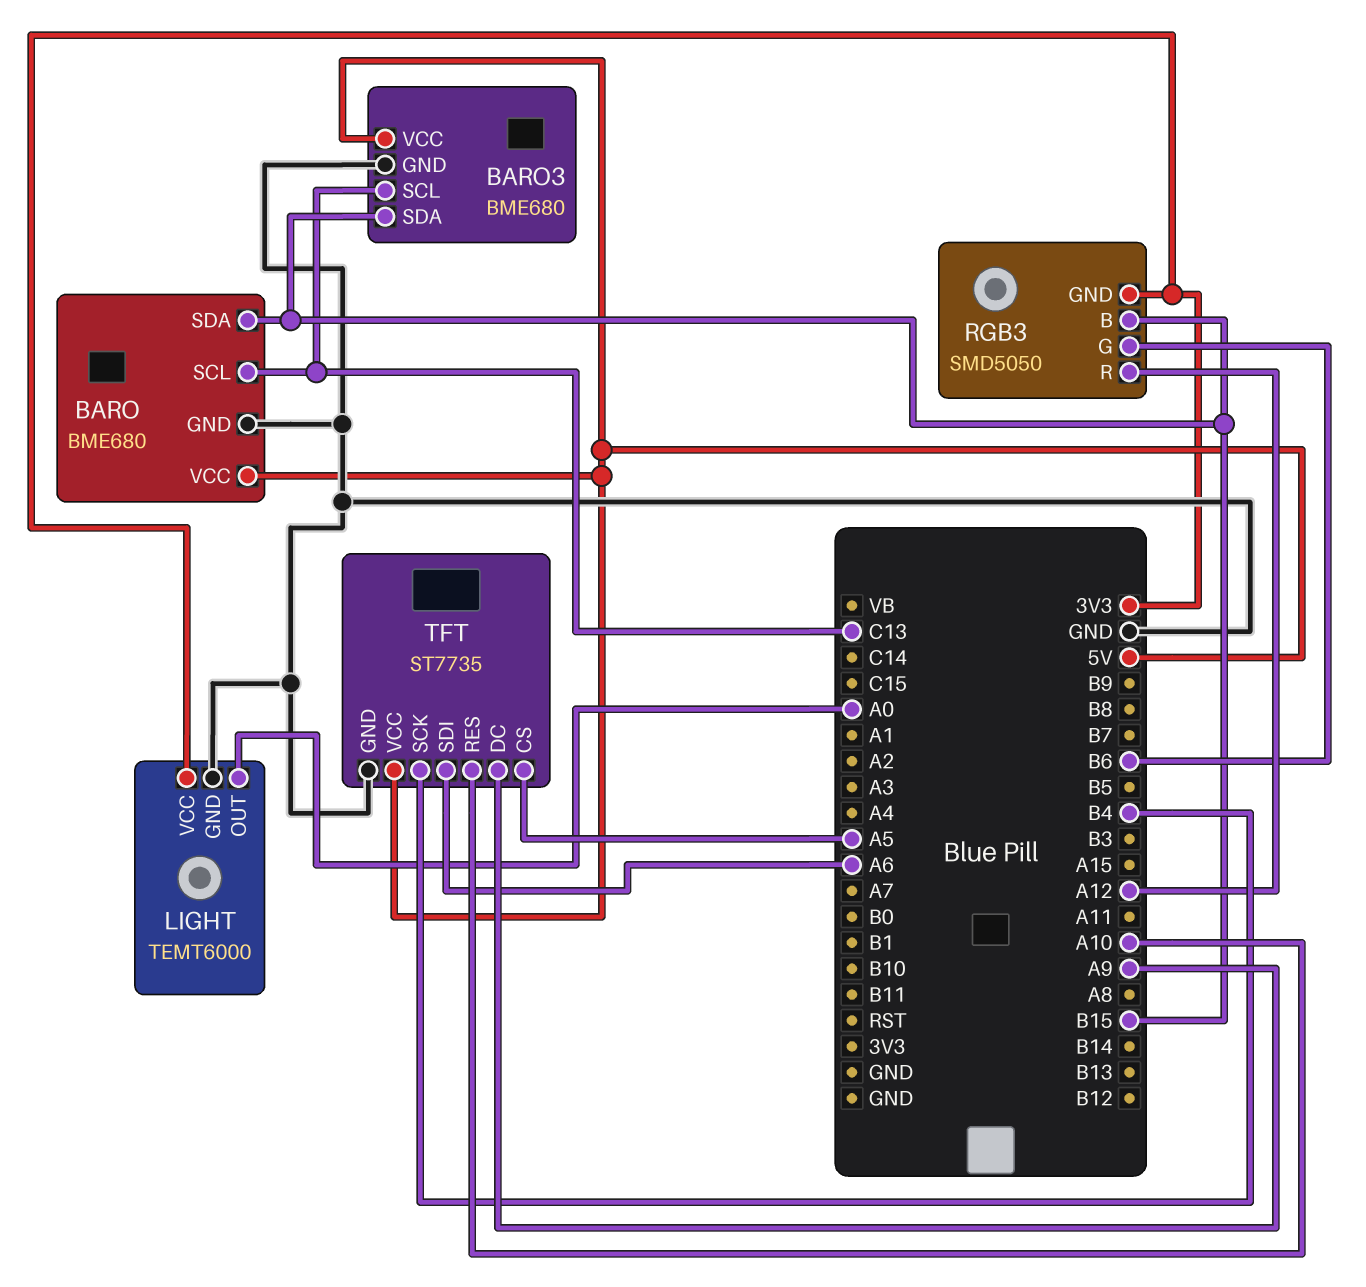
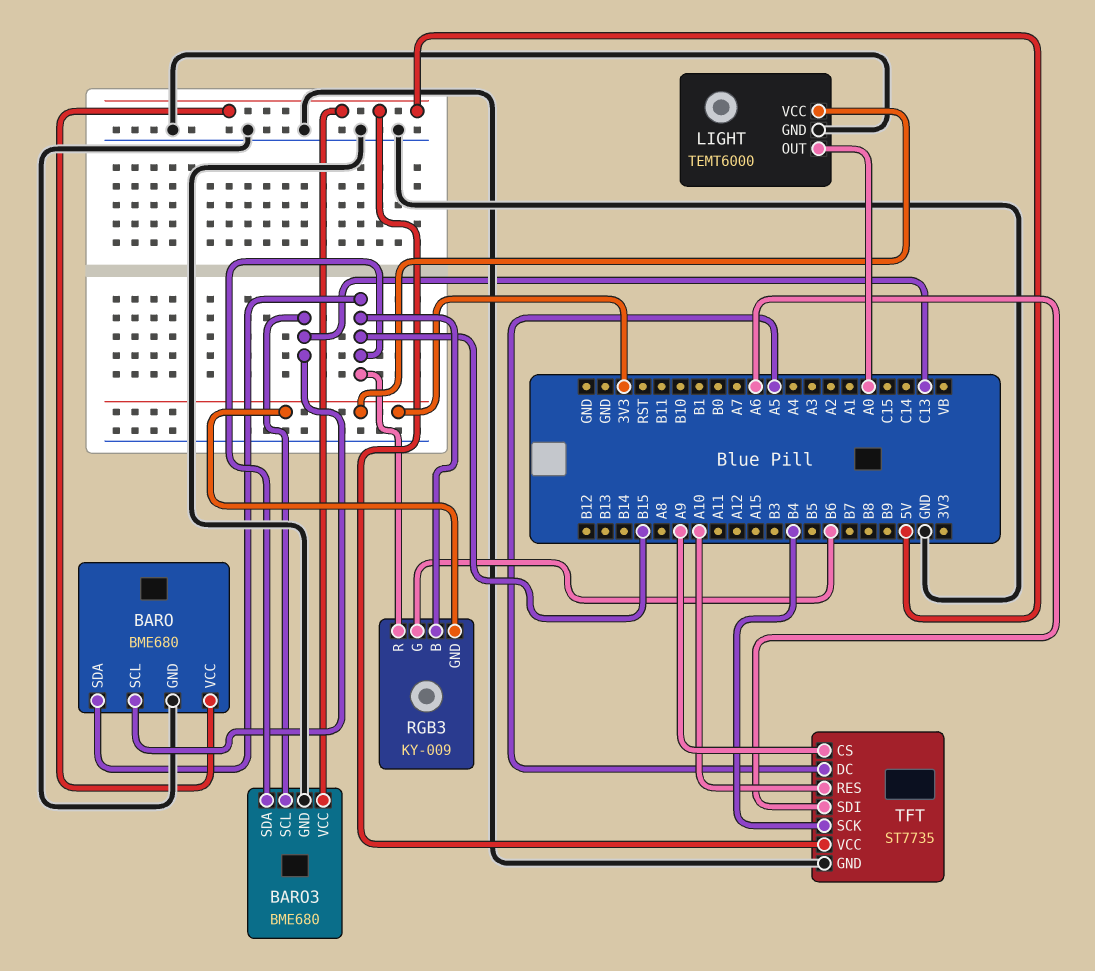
RGB3: SMD5050 -> KY-009
RGB3 pin R: A12 -> B15
TFT pin CS: A5 -> A9
TFT pin DC: A9 -> A5

